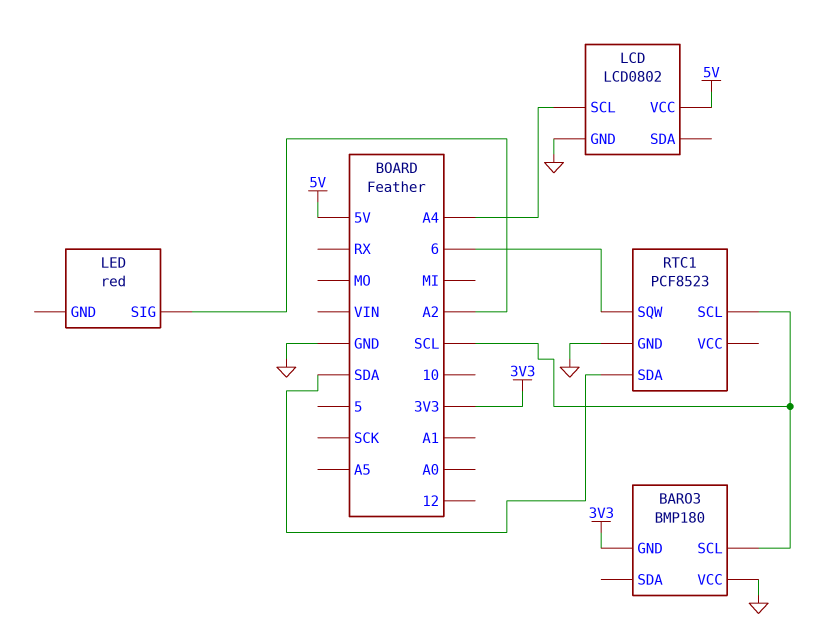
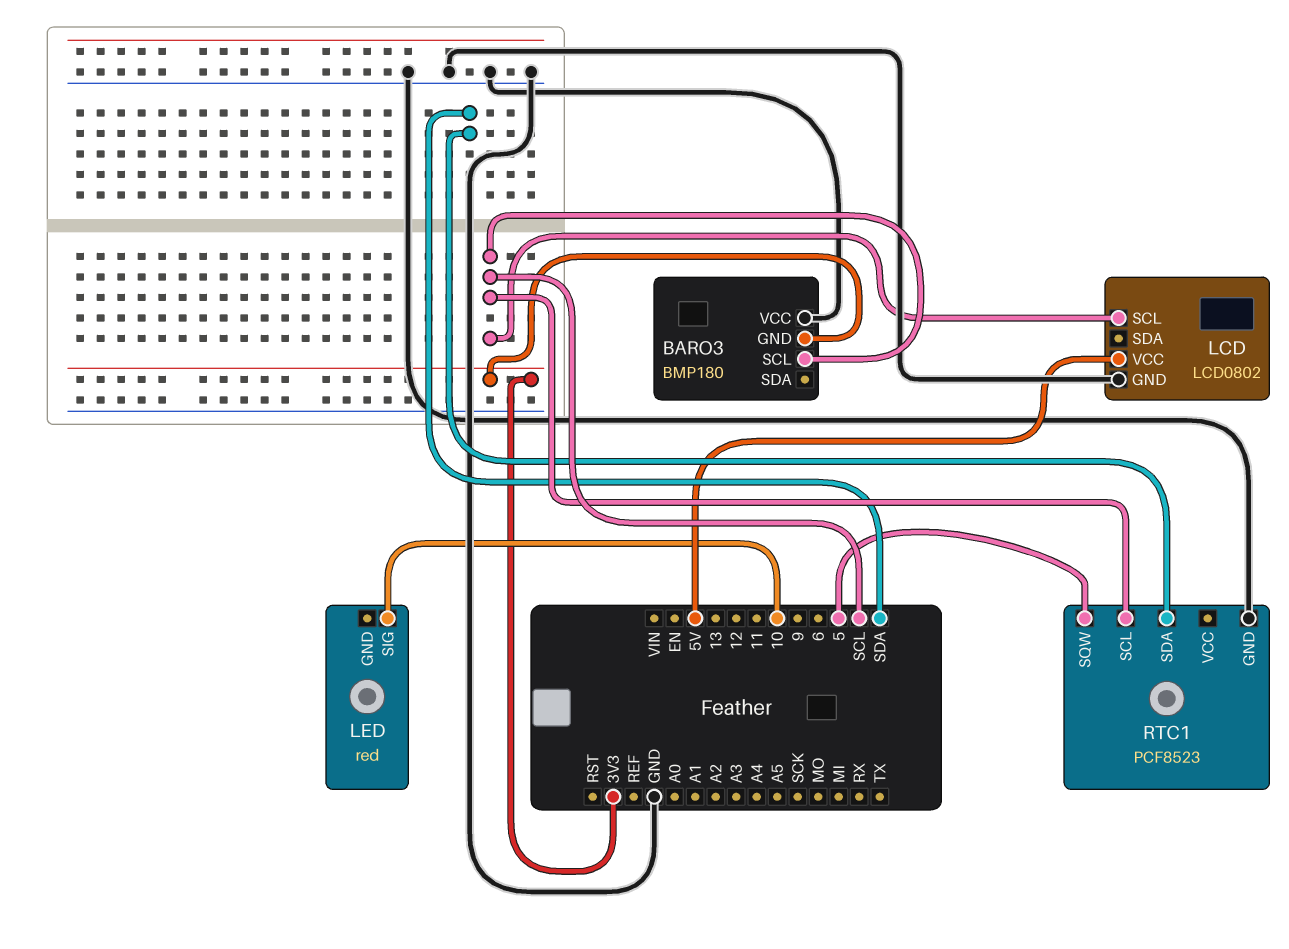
LCD pin SCL: A4 -> SCL
LED pin SIG: A2 -> 10
RTC1 pin SQW: 6 -> 5

